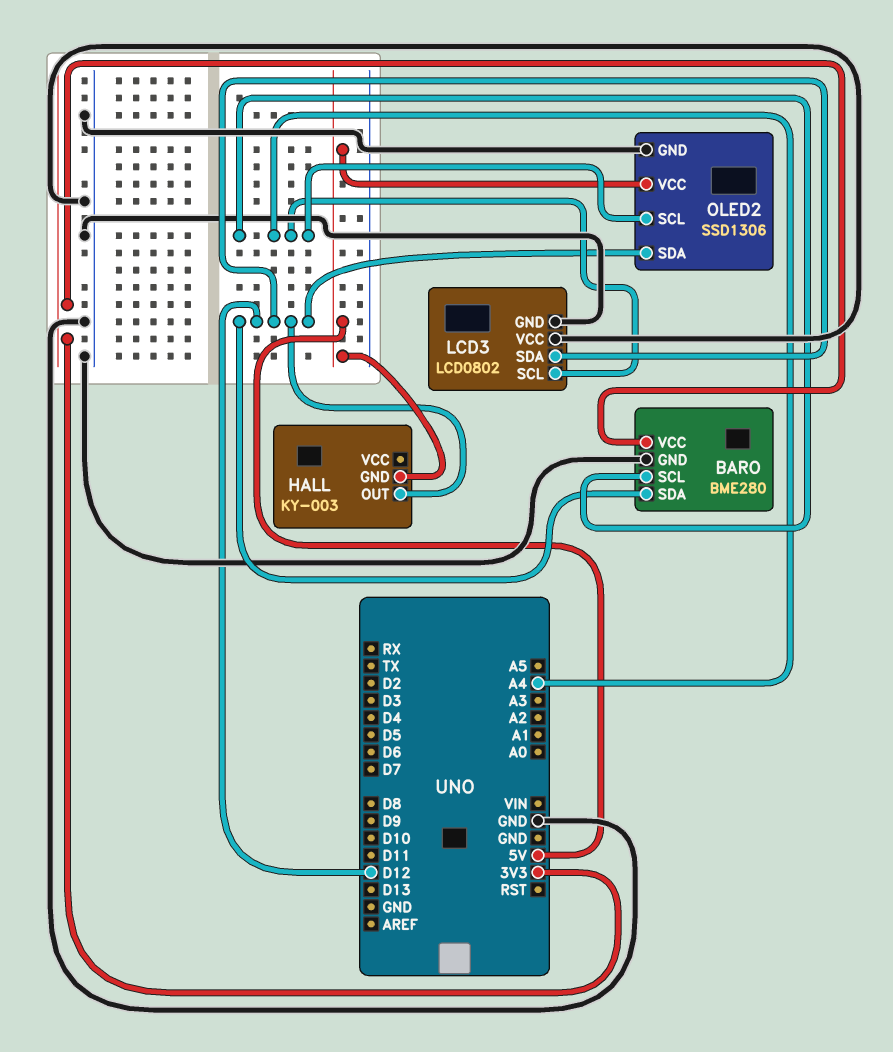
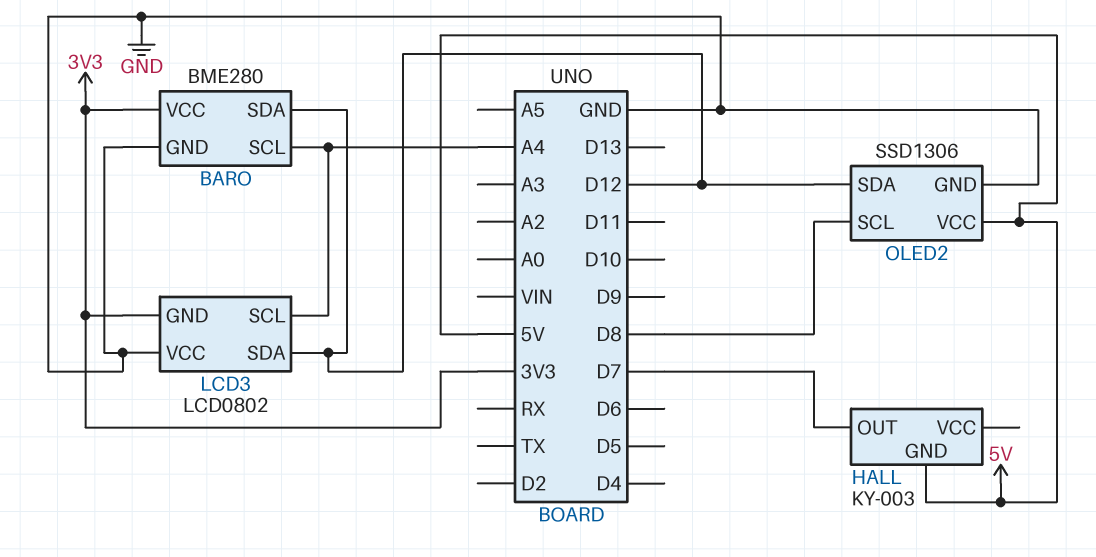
HALL pin OUT: D12 -> D7
LCD3 pin GND: GND -> 3V3
OLED2 pin SCL: A4 -> D8

